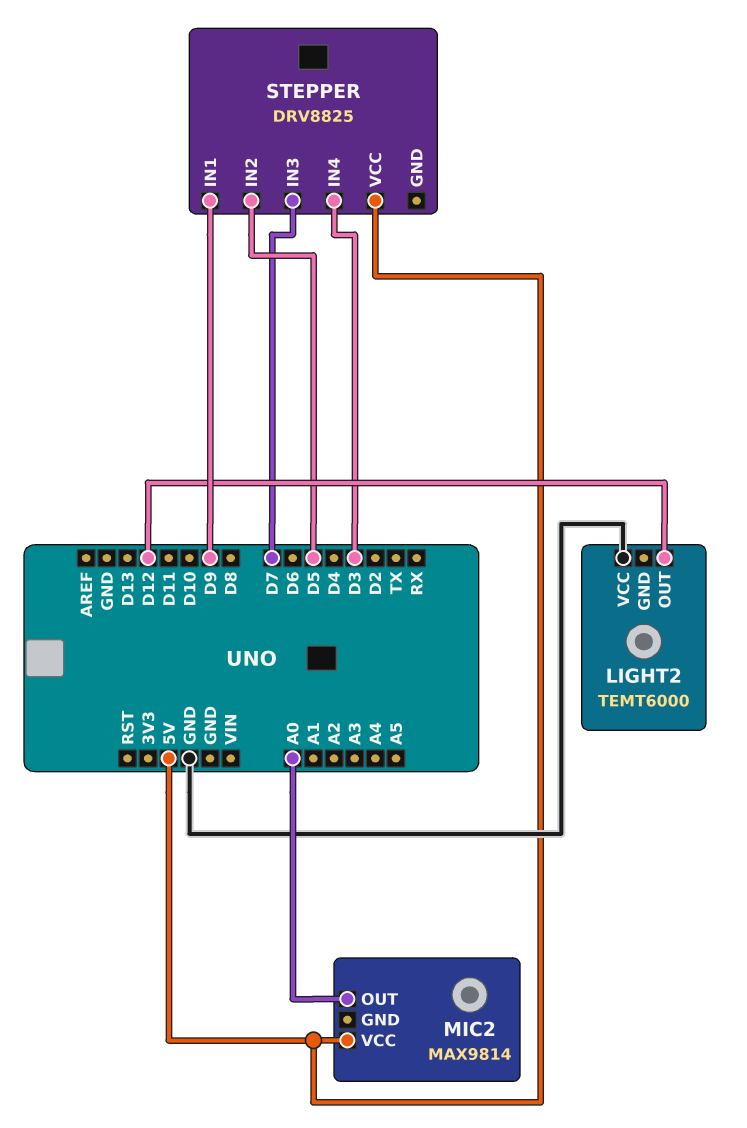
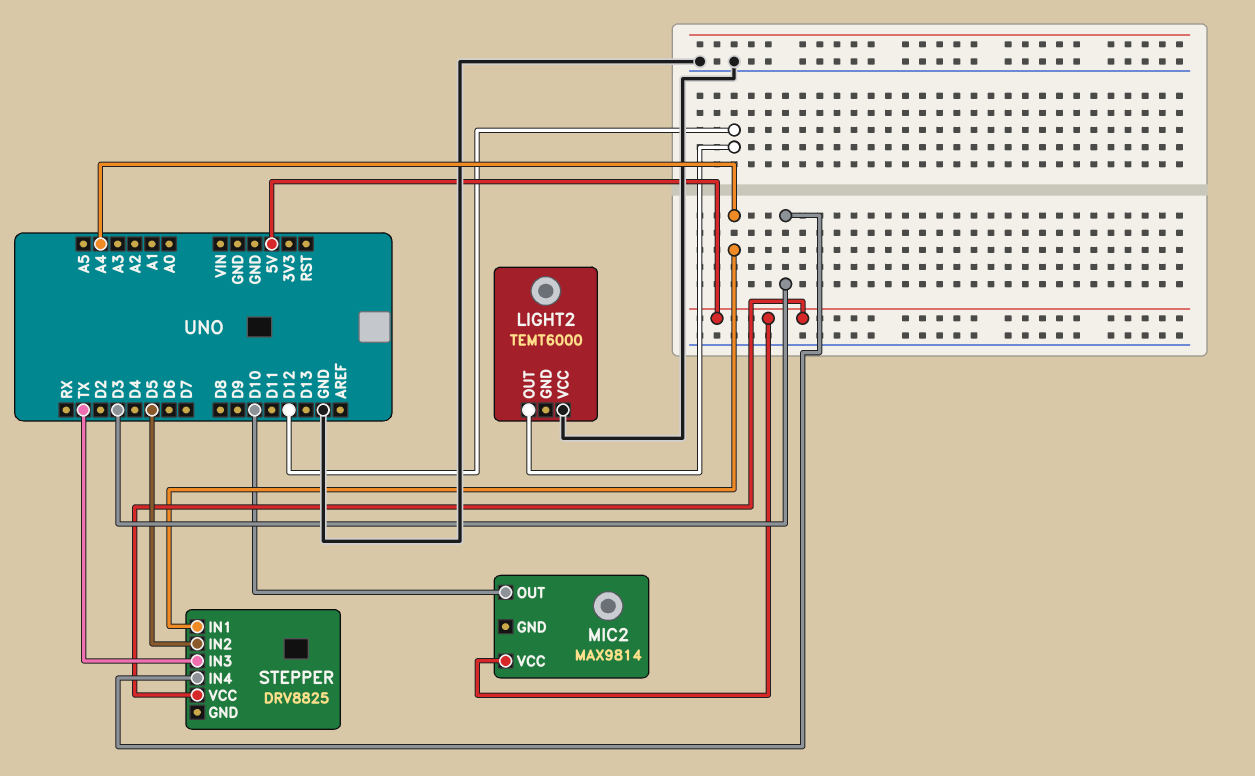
MIC2 pin OUT: A0 -> D10
STEPPER pin IN1: D9 -> A4
STEPPER pin IN3: D7 -> TX

